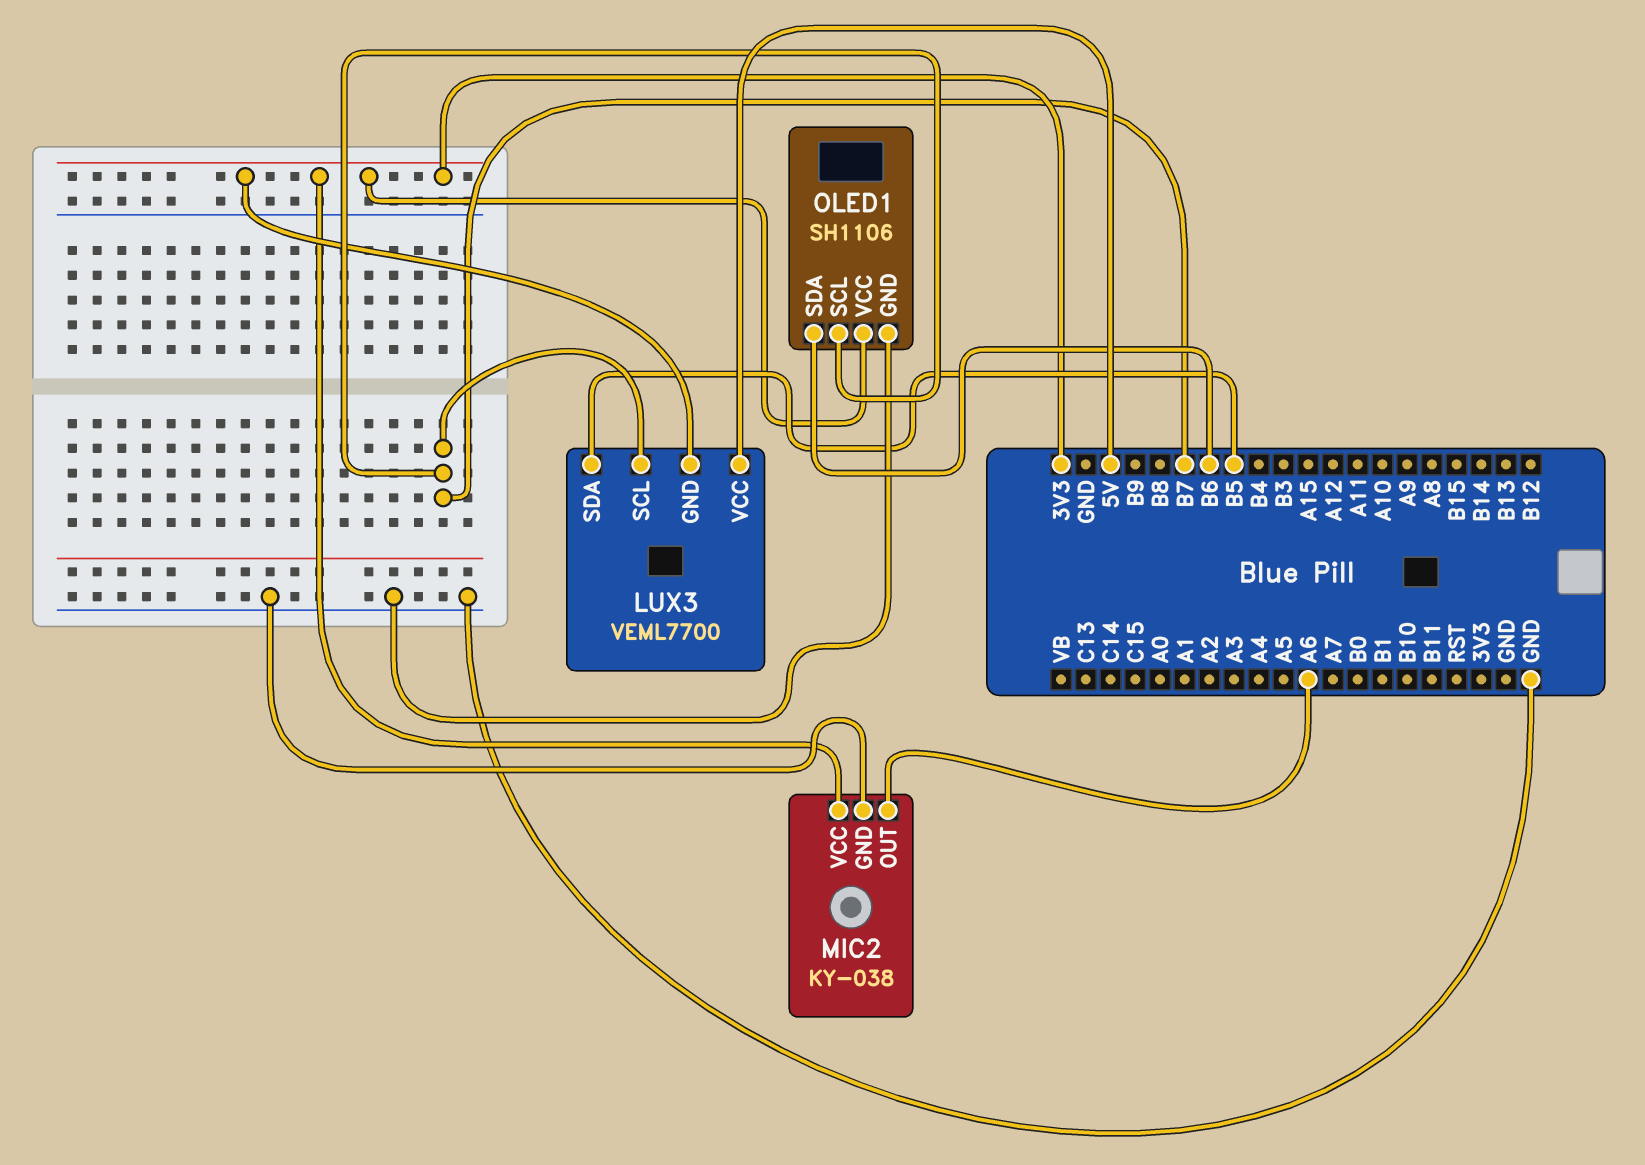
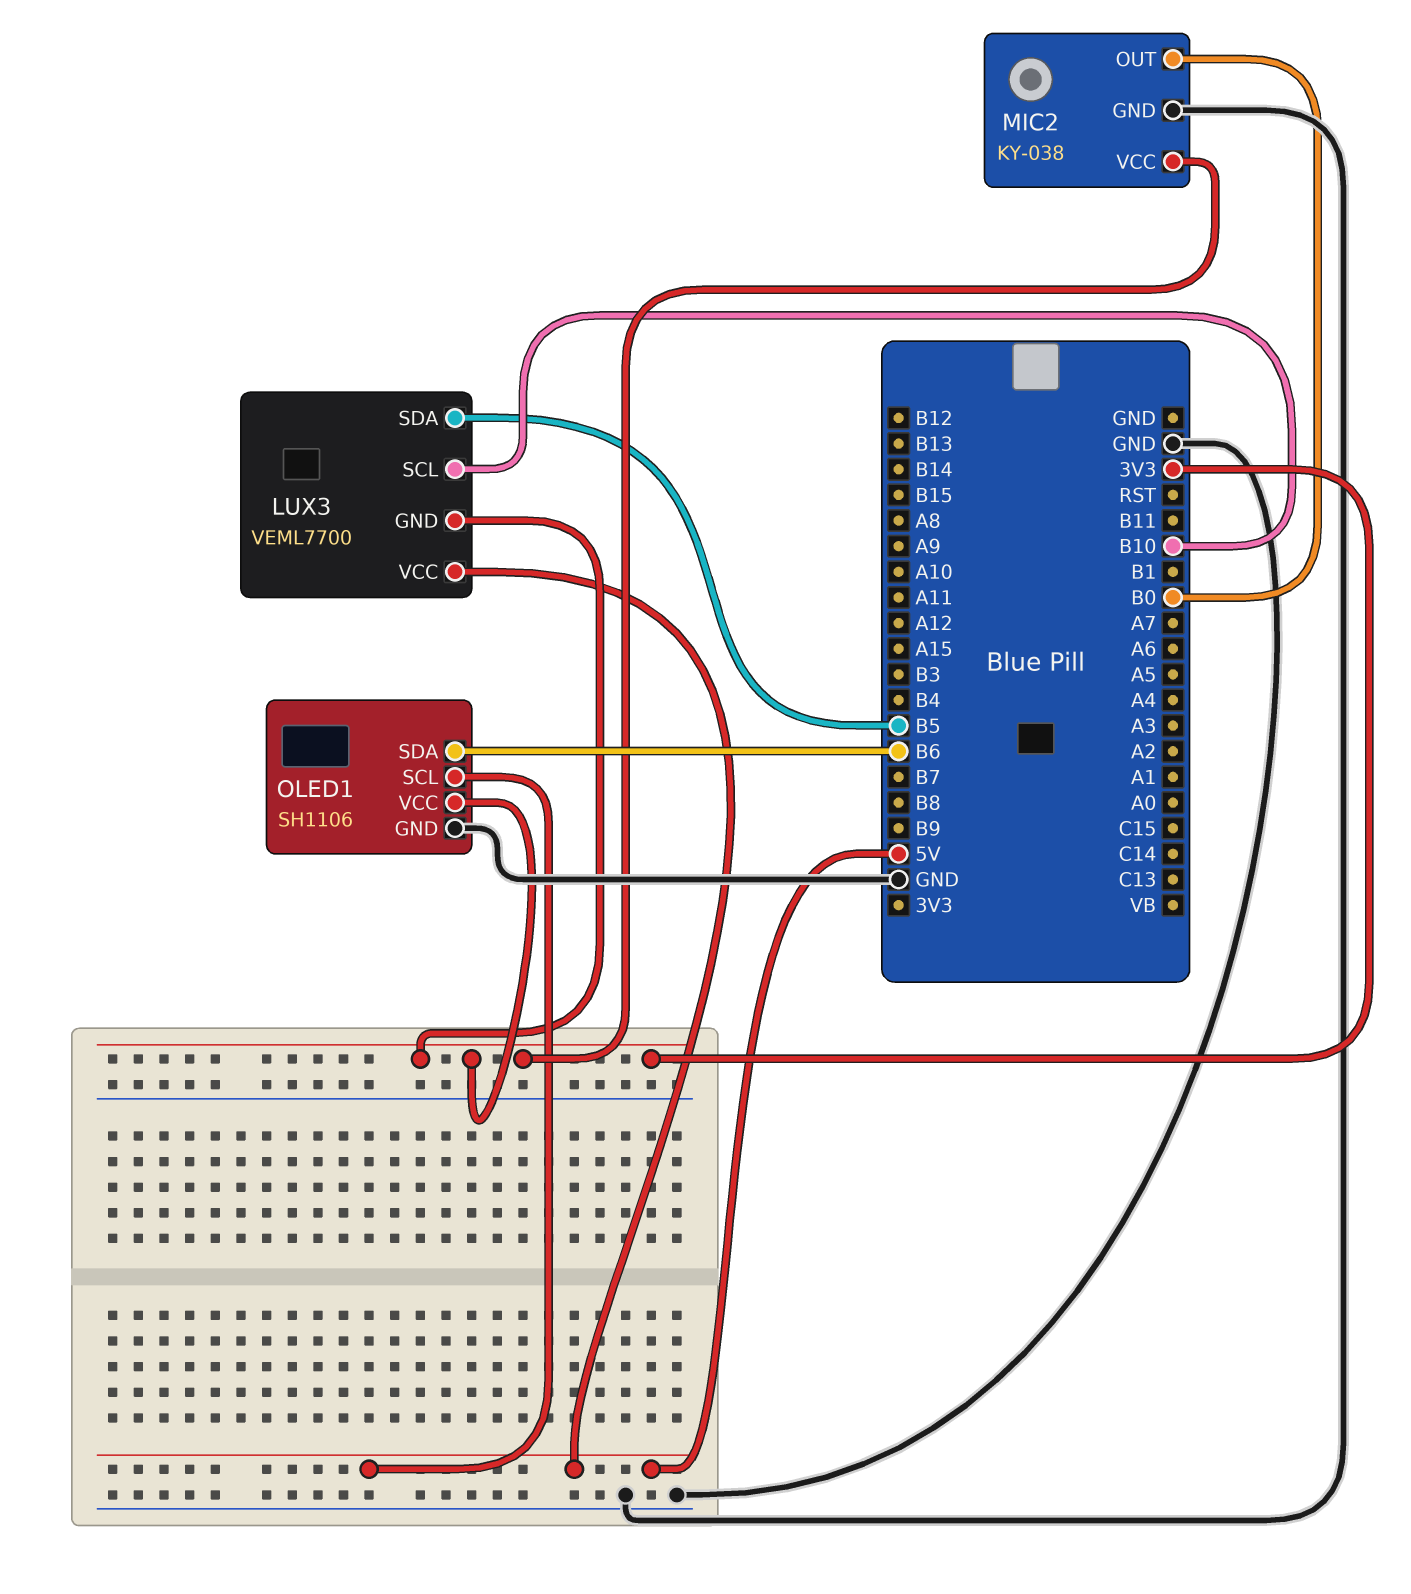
LUX3 pin SCL: B7 -> B10
MIC2 pin OUT: A6 -> B0
OLED1 pin SCL: B7 -> 5V

